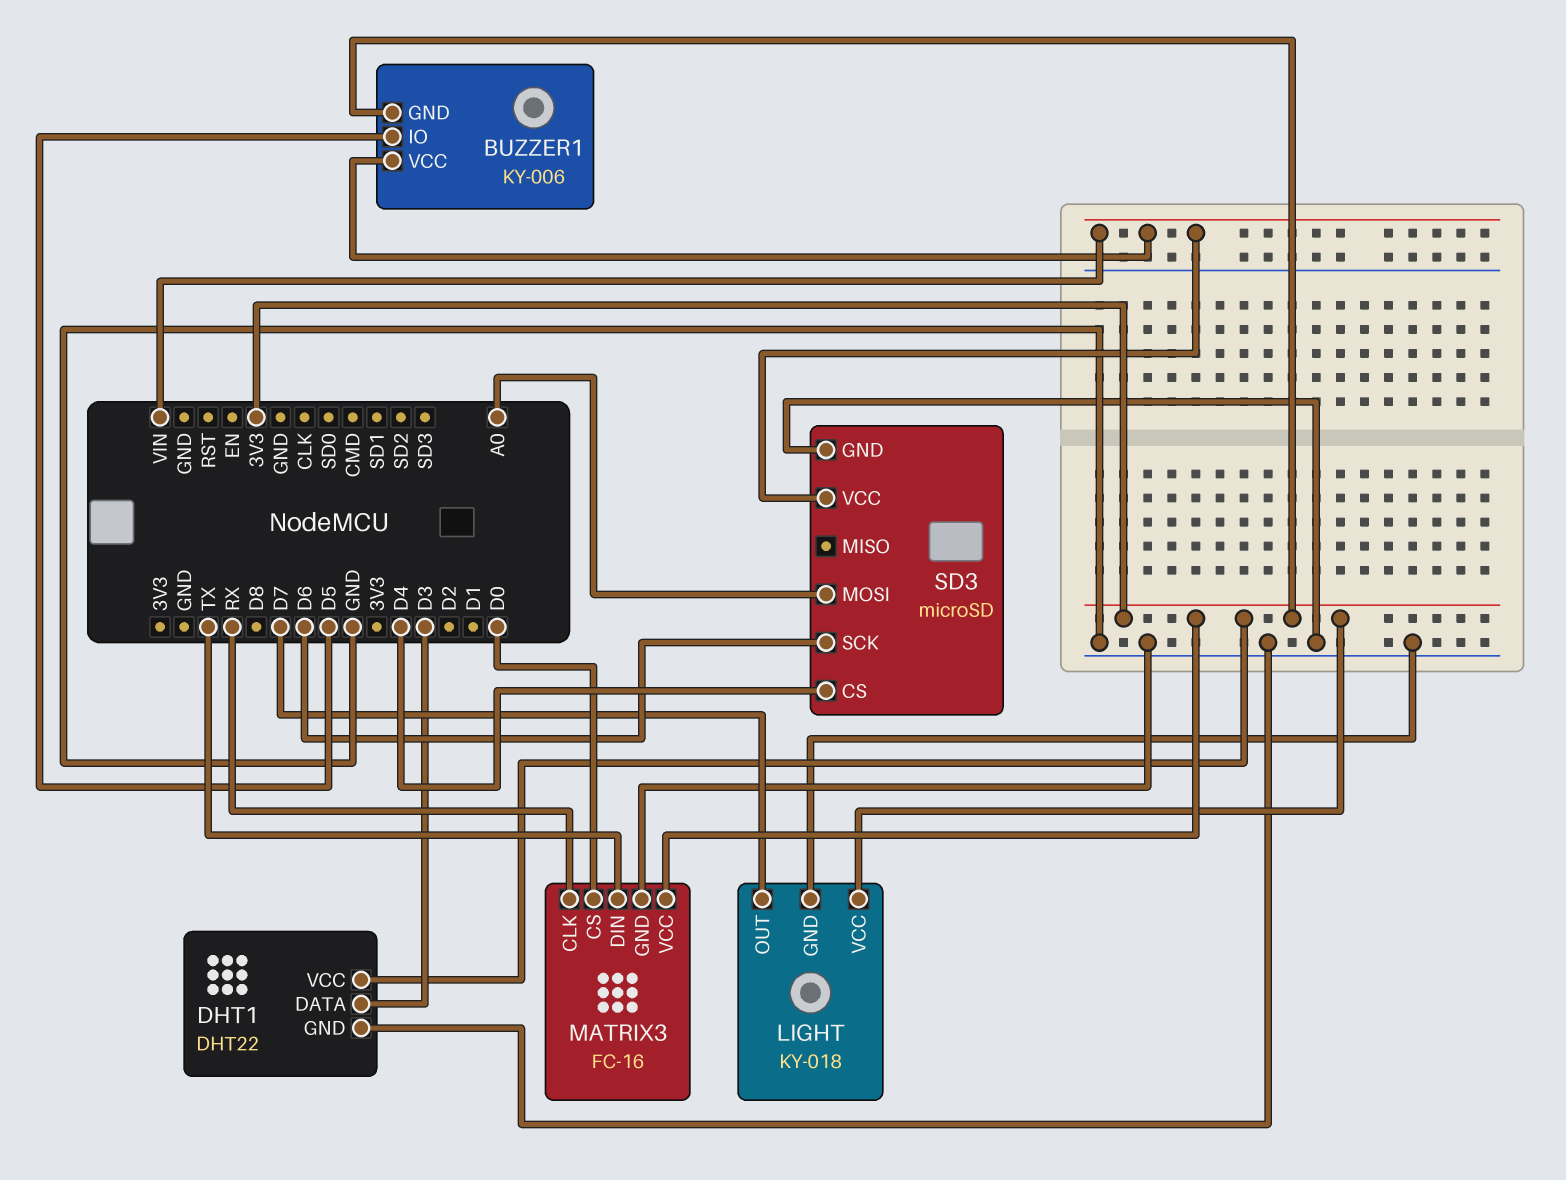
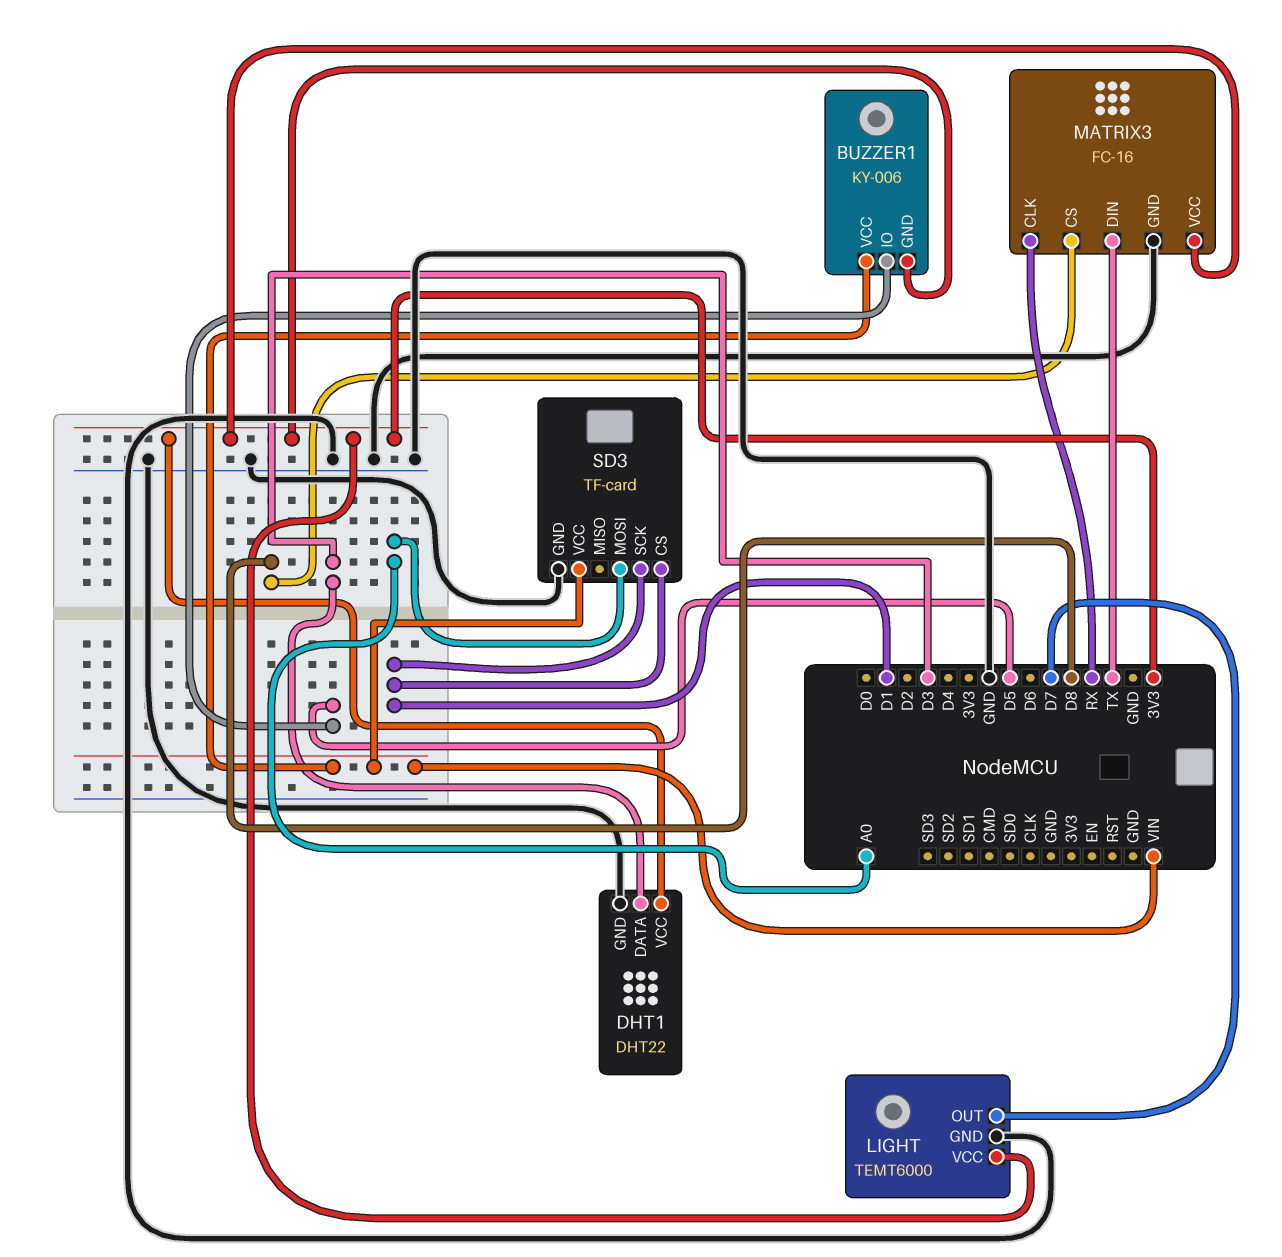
LIGHT: KY-018 -> TEMT6000
MATRIX3 pin CS: D0 -> D8
SD3: microSD -> TF-card
SD3 pin CS: D4 -> D1
SD3 pin SCK: D6 -> D1

